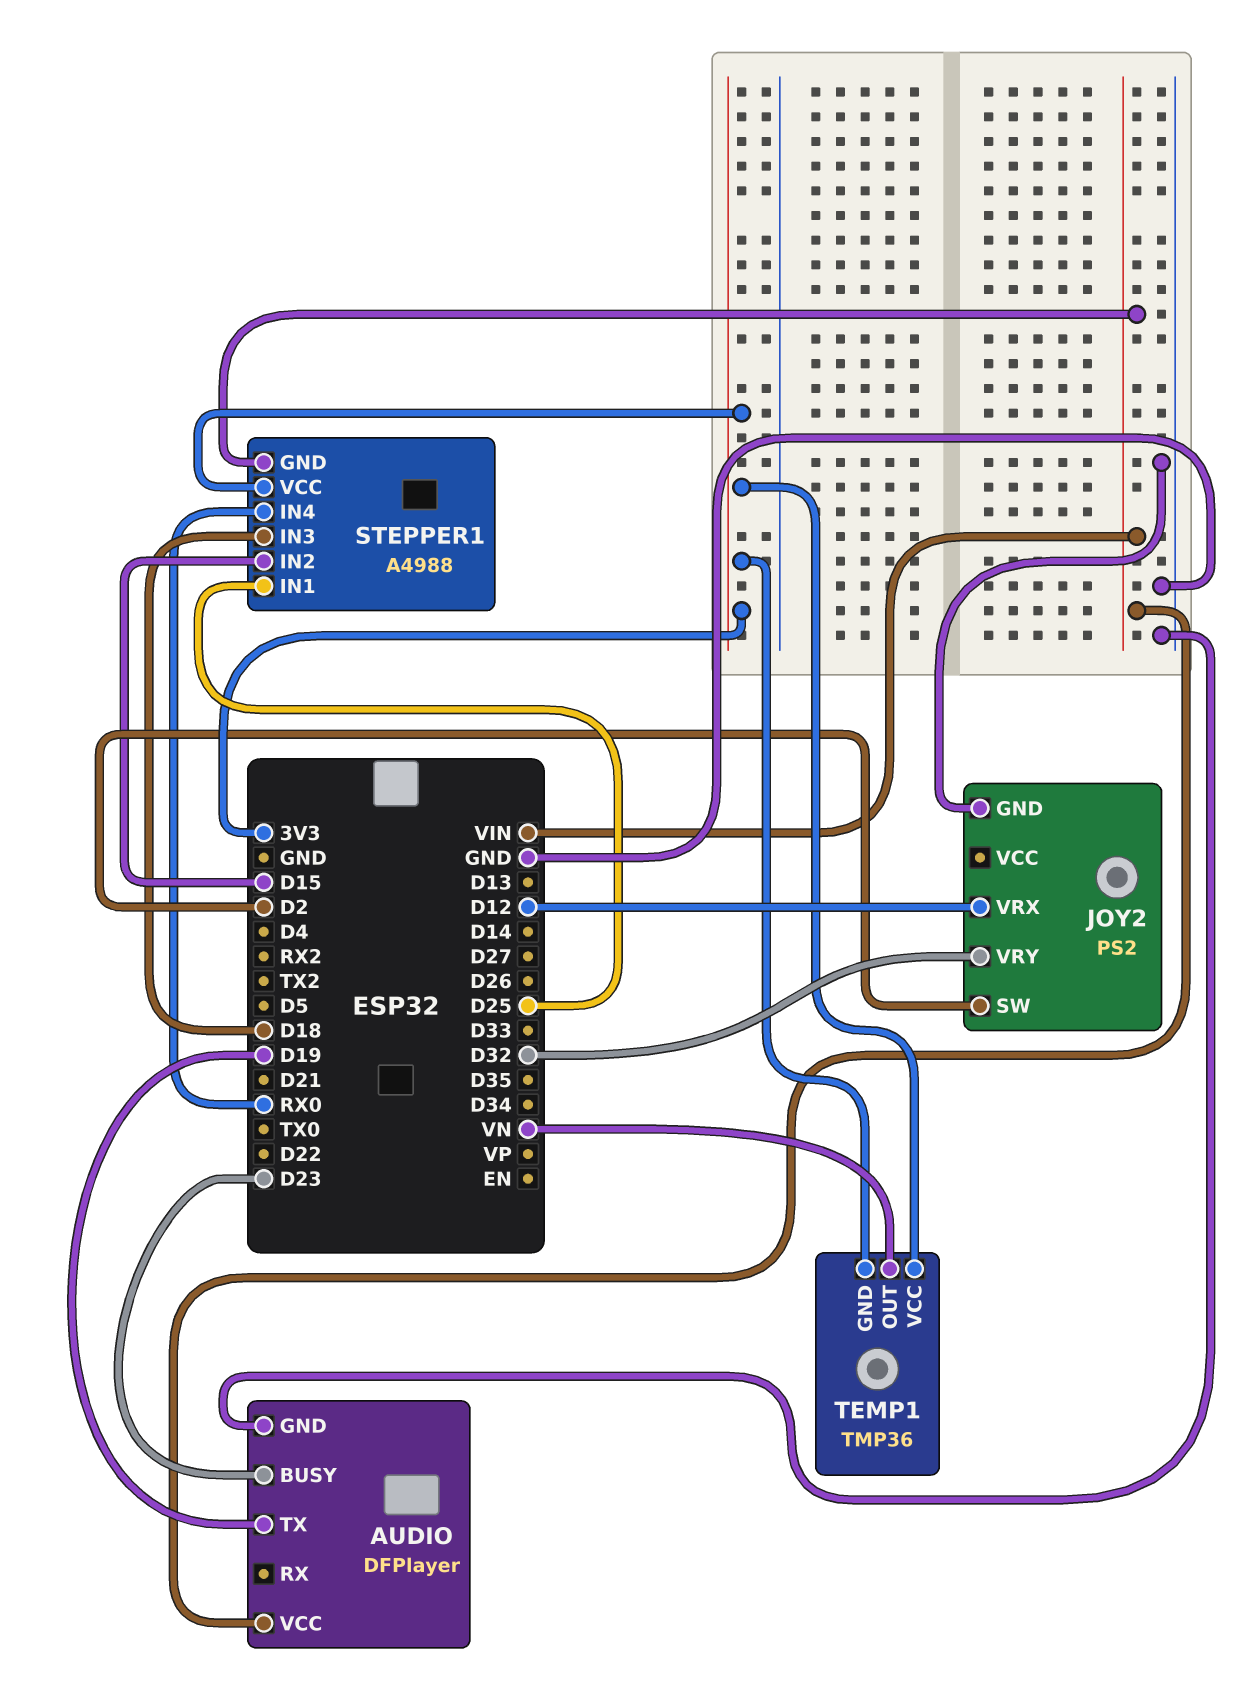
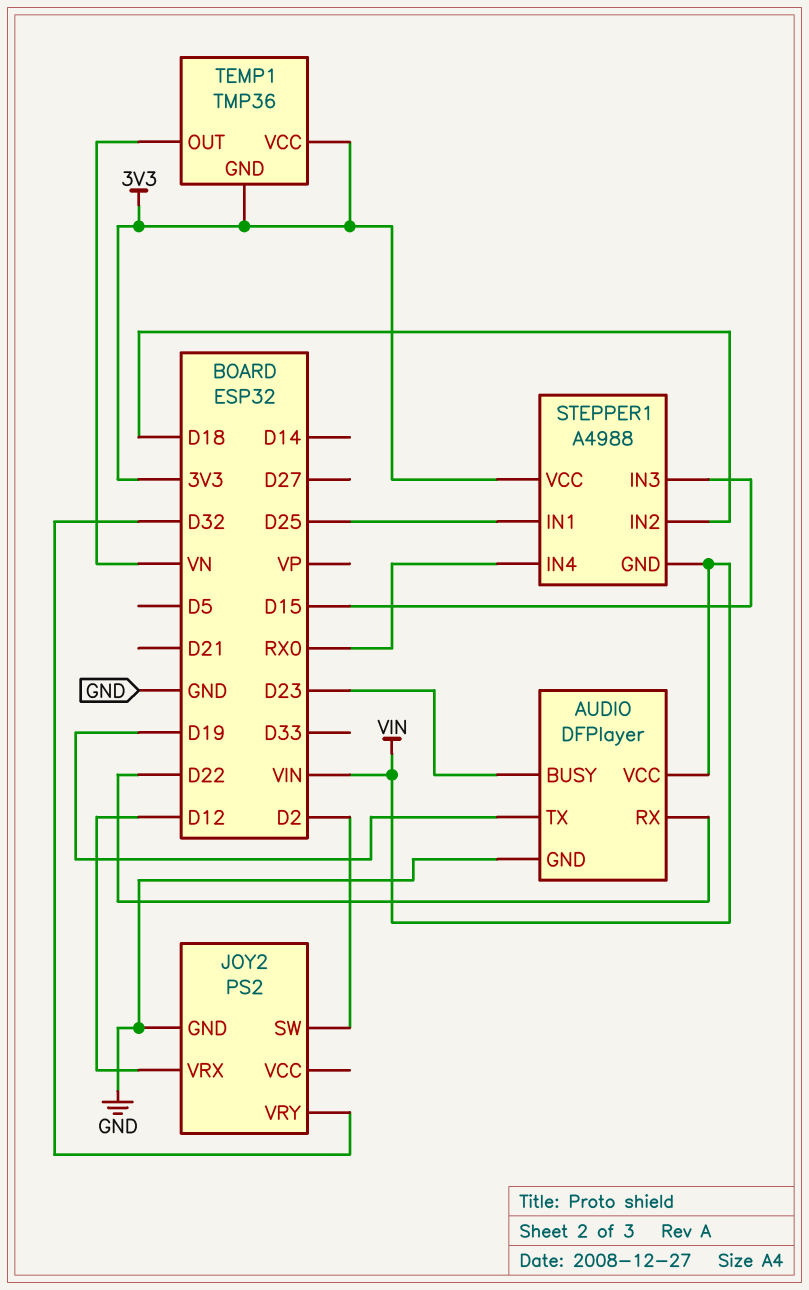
AUDIO pin RX: none -> D22
STEPPER1 pin IN2: D15 -> D18
STEPPER1 pin IN3: D18 -> D15

